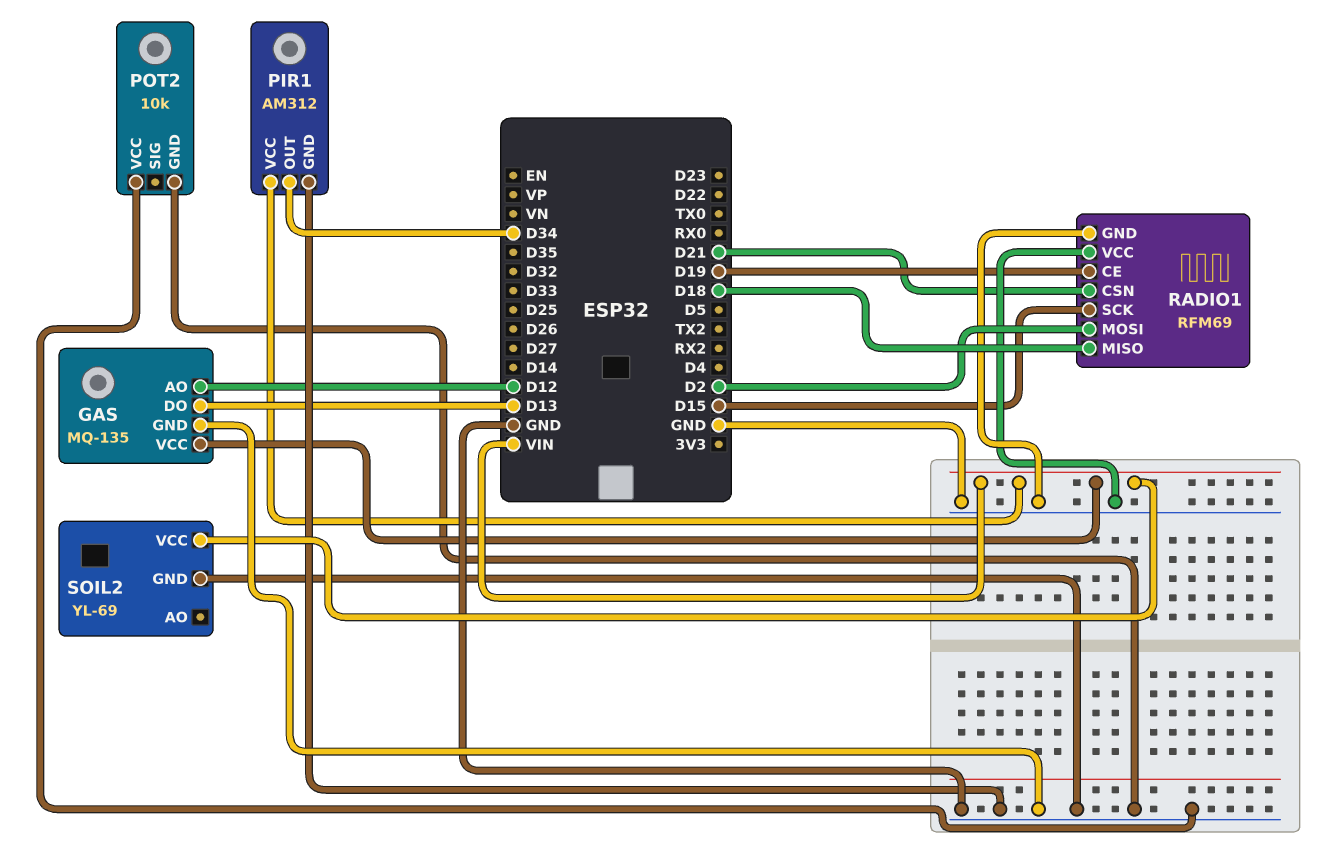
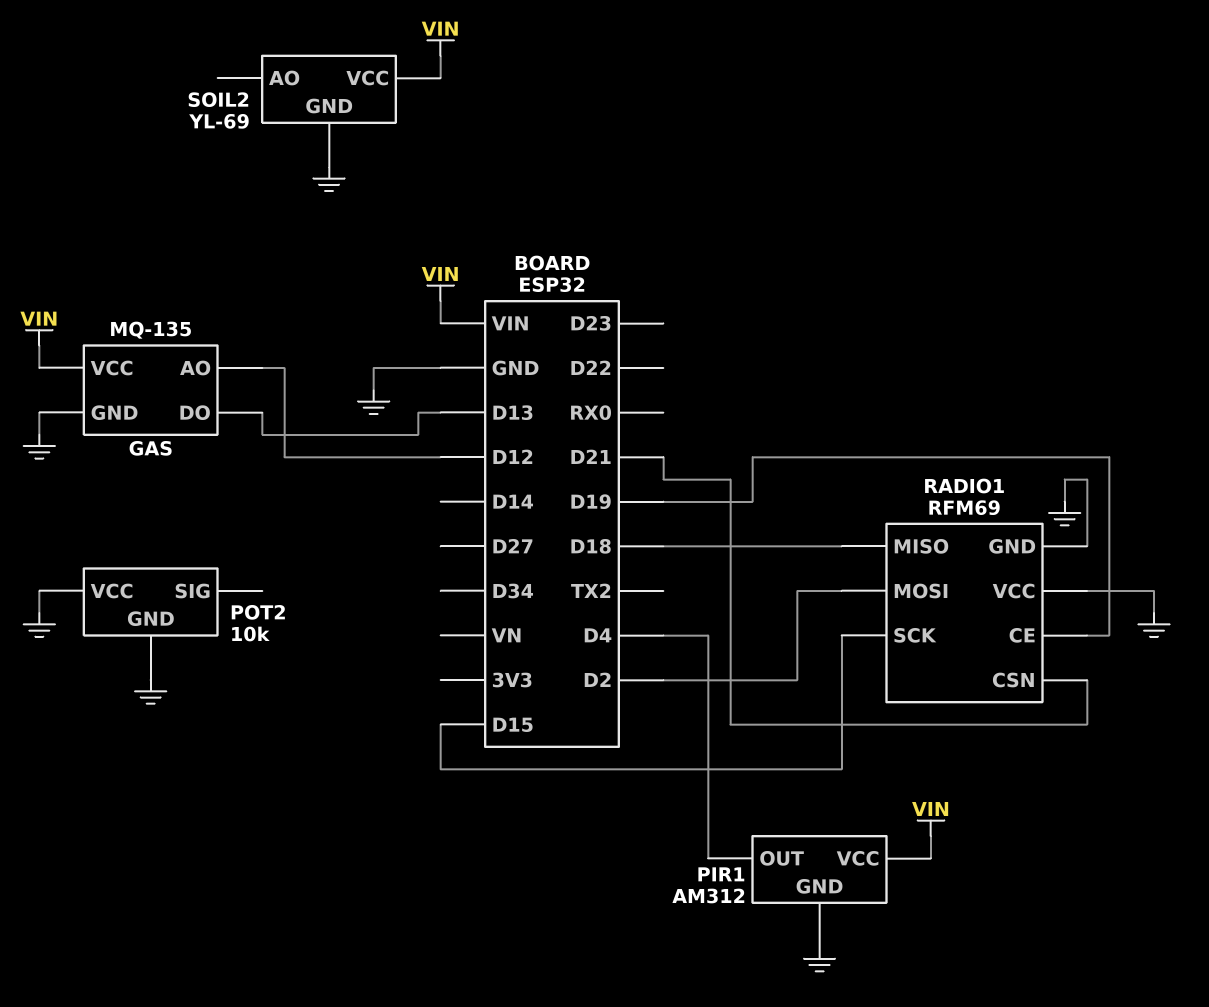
PIR1 pin OUT: D34 -> D4

